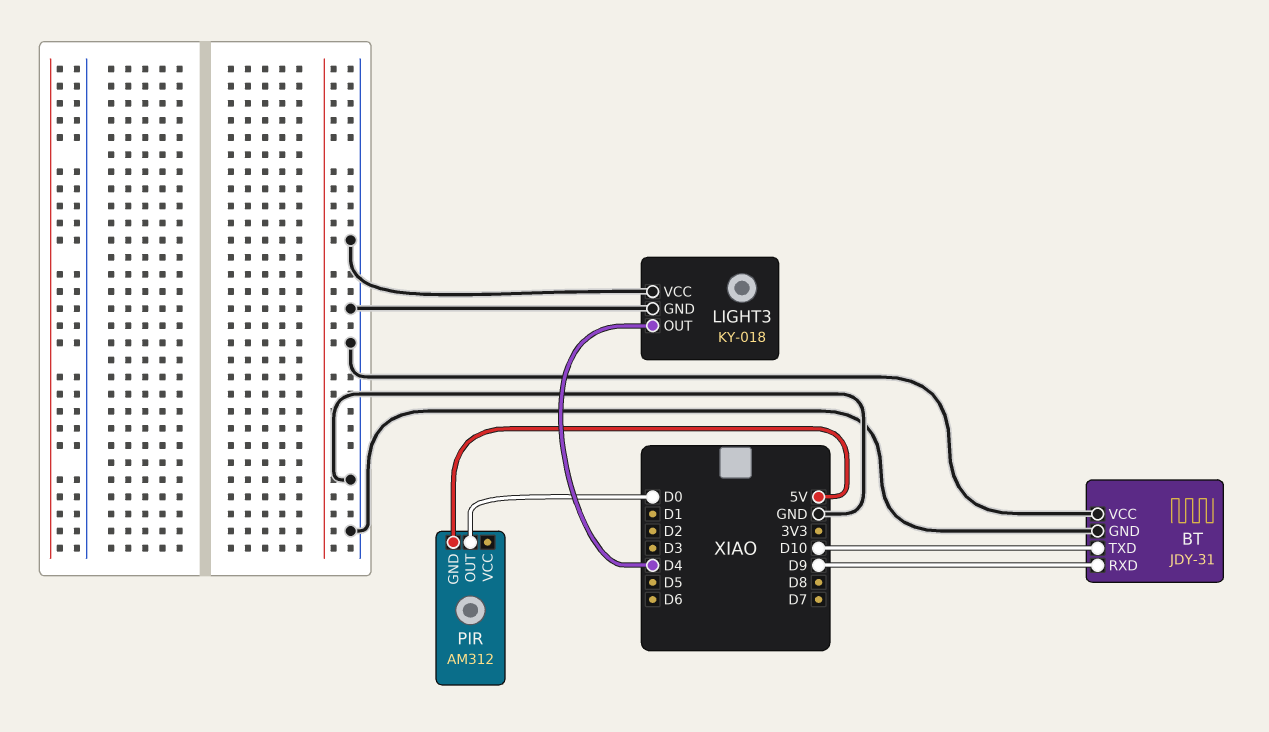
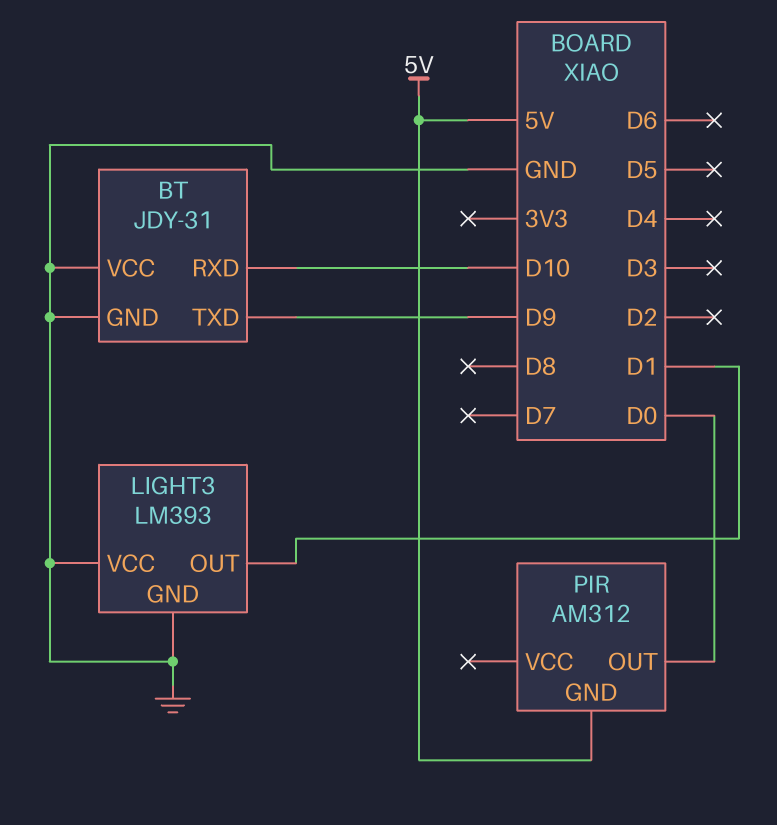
BT pin RXD: D9 -> D10
BT pin TXD: D10 -> D9
LIGHT3: KY-018 -> LM393
LIGHT3 pin OUT: D4 -> D1

